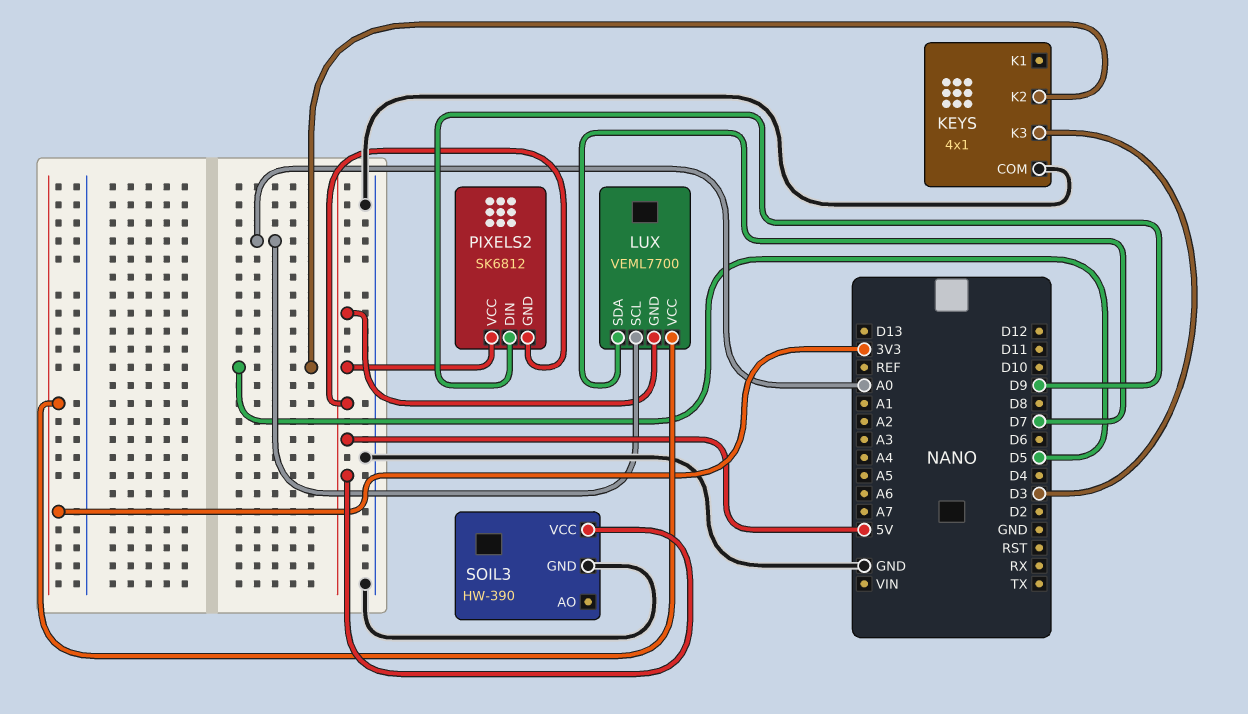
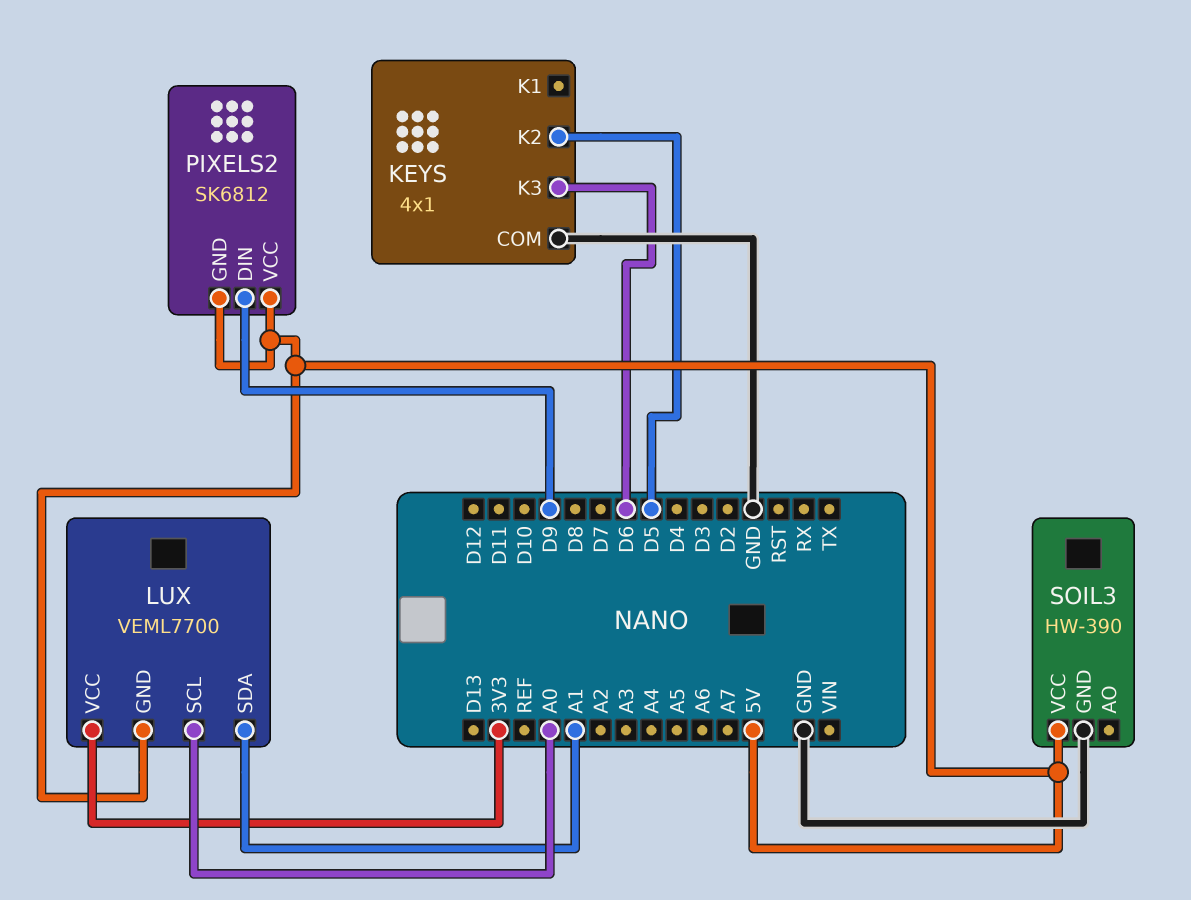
KEYS pin K3: D3 -> D6
LUX pin SDA: D7 -> A1

